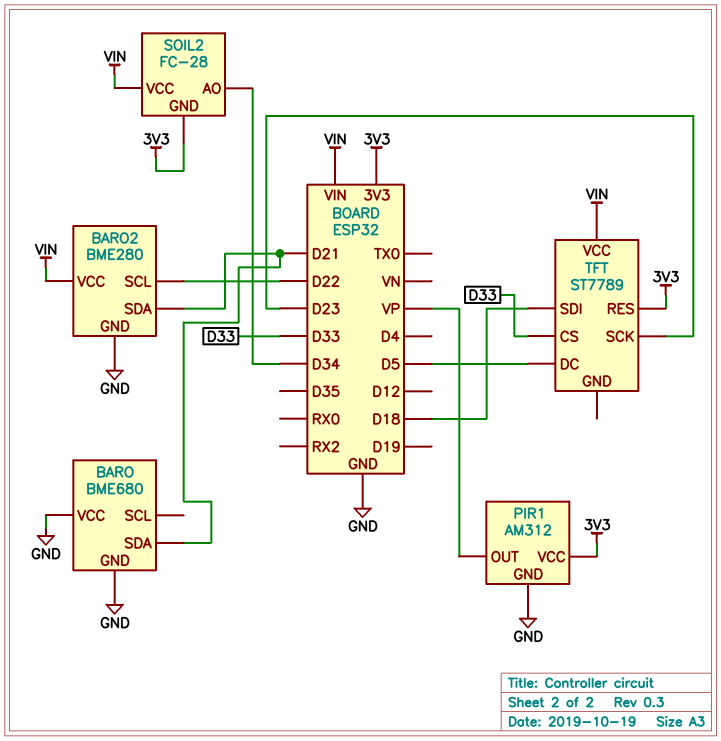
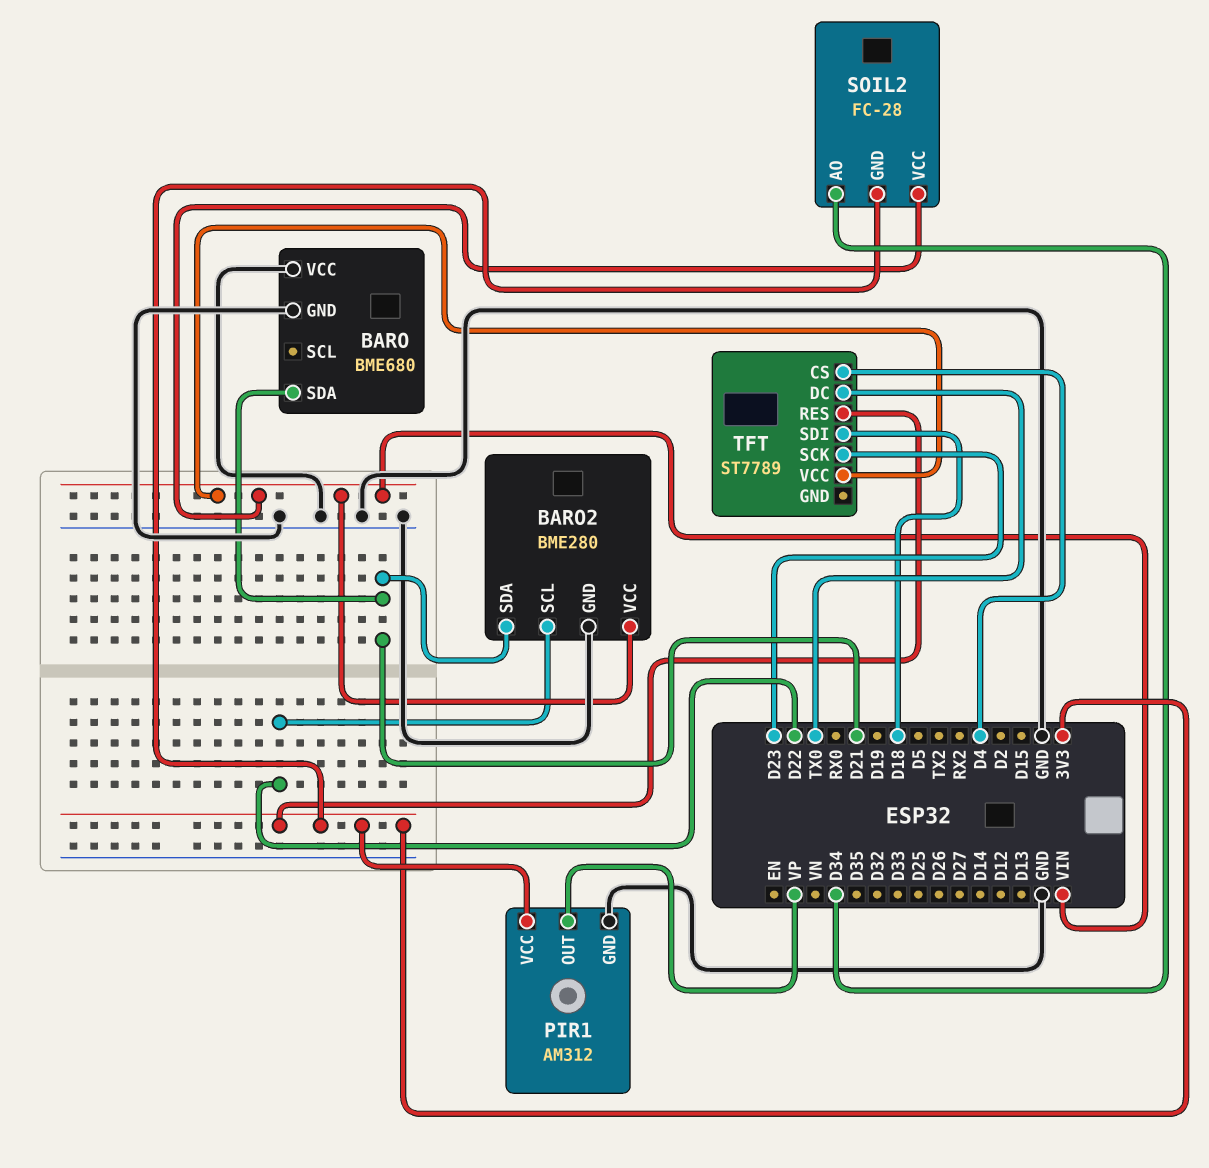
TFT pin CS: D33 -> D4
TFT pin DC: D5 -> TX0

